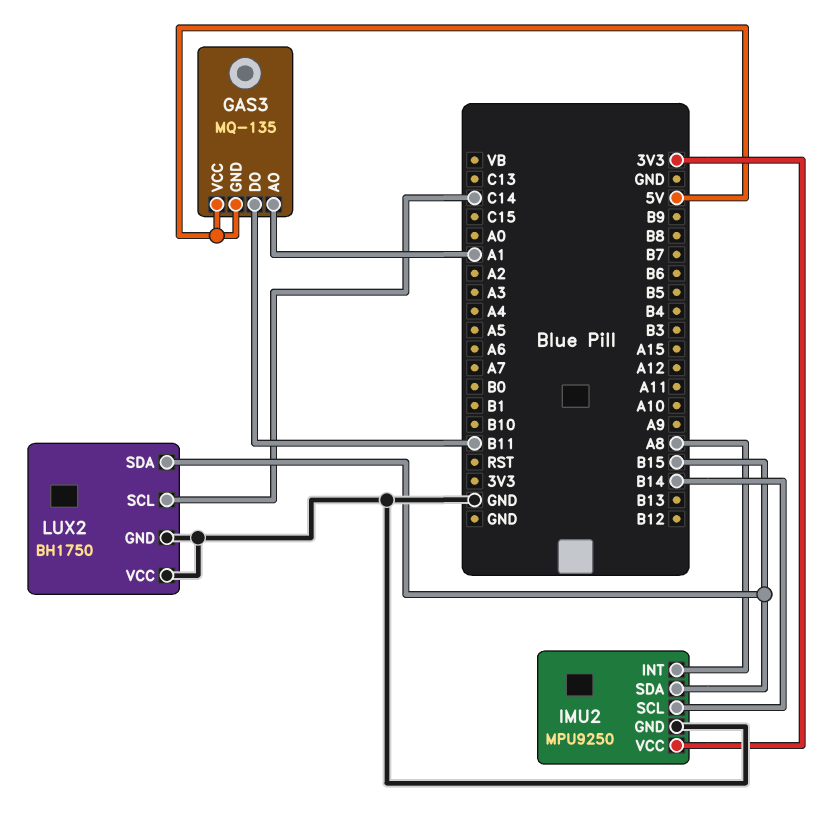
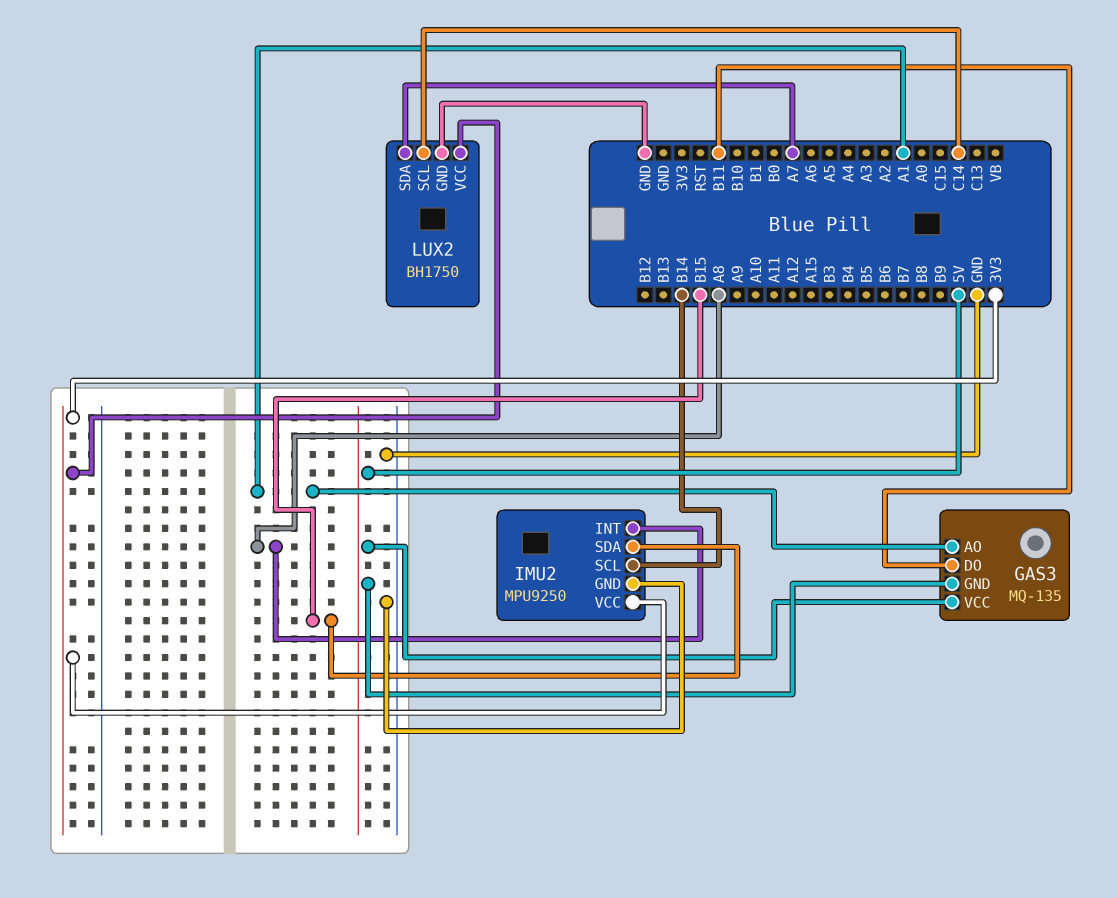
LUX2 pin SDA: B15 -> A7
LUX2 pin VCC: GND -> 3V3

